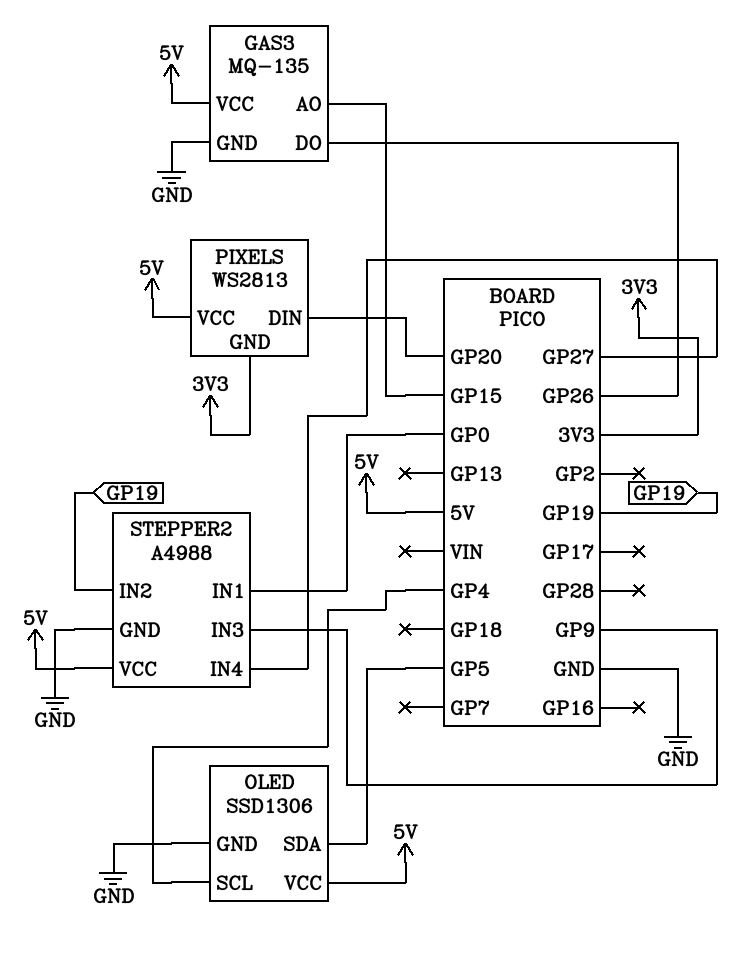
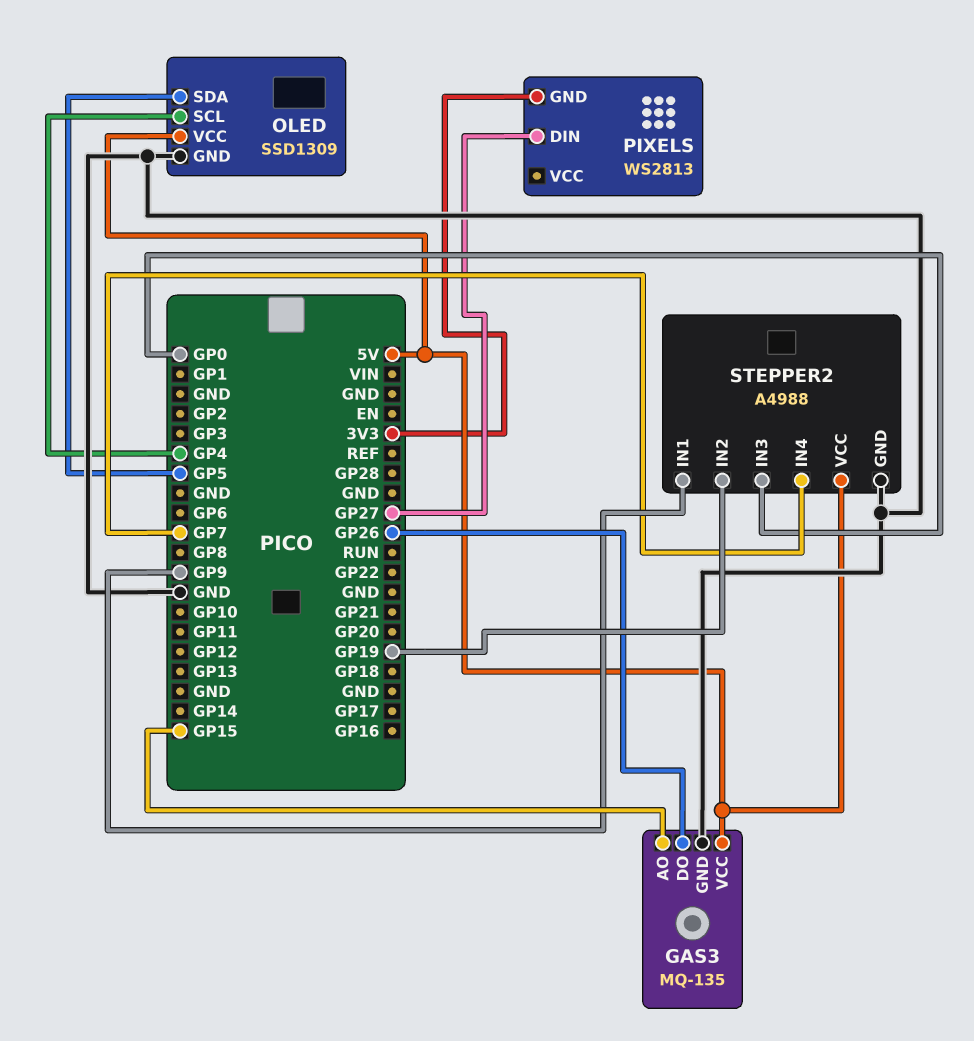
OLED: SSD1306 -> SSD1309
PIXELS pin DIN: GP20 -> GP27
PIXELS pin VCC: 5V -> none
STEPPER2 pin IN1: GP0 -> GP9
STEPPER2 pin IN3: GP9 -> GP0
STEPPER2 pin IN4: GP27 -> GP7

